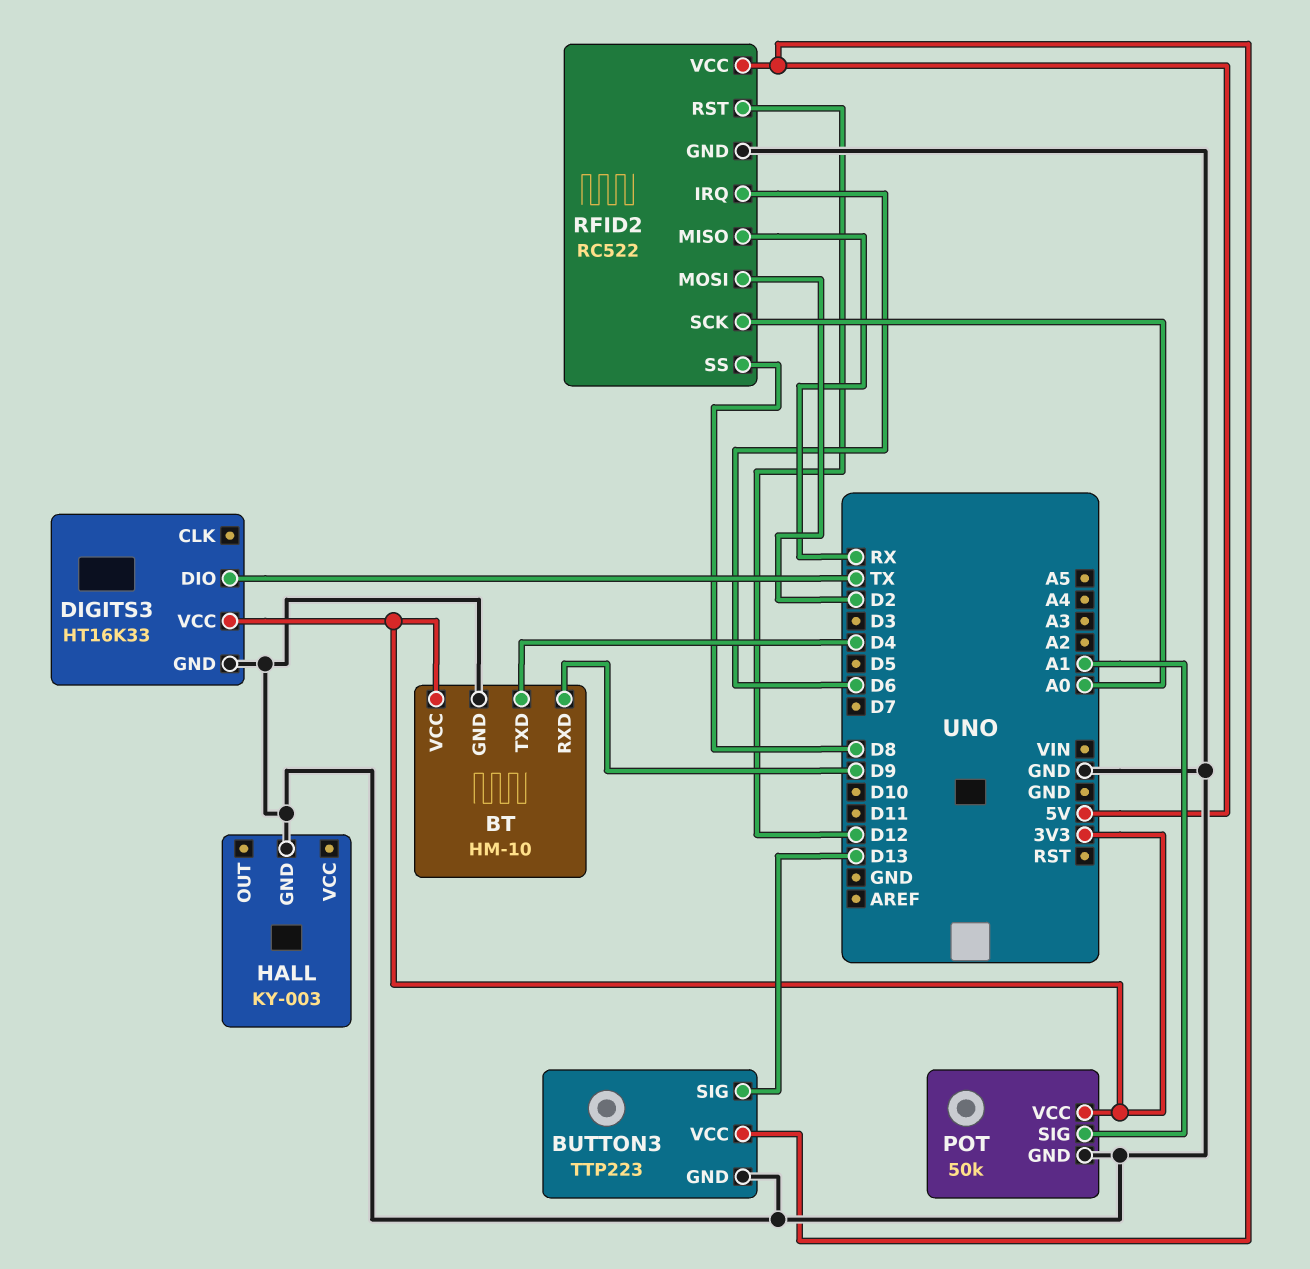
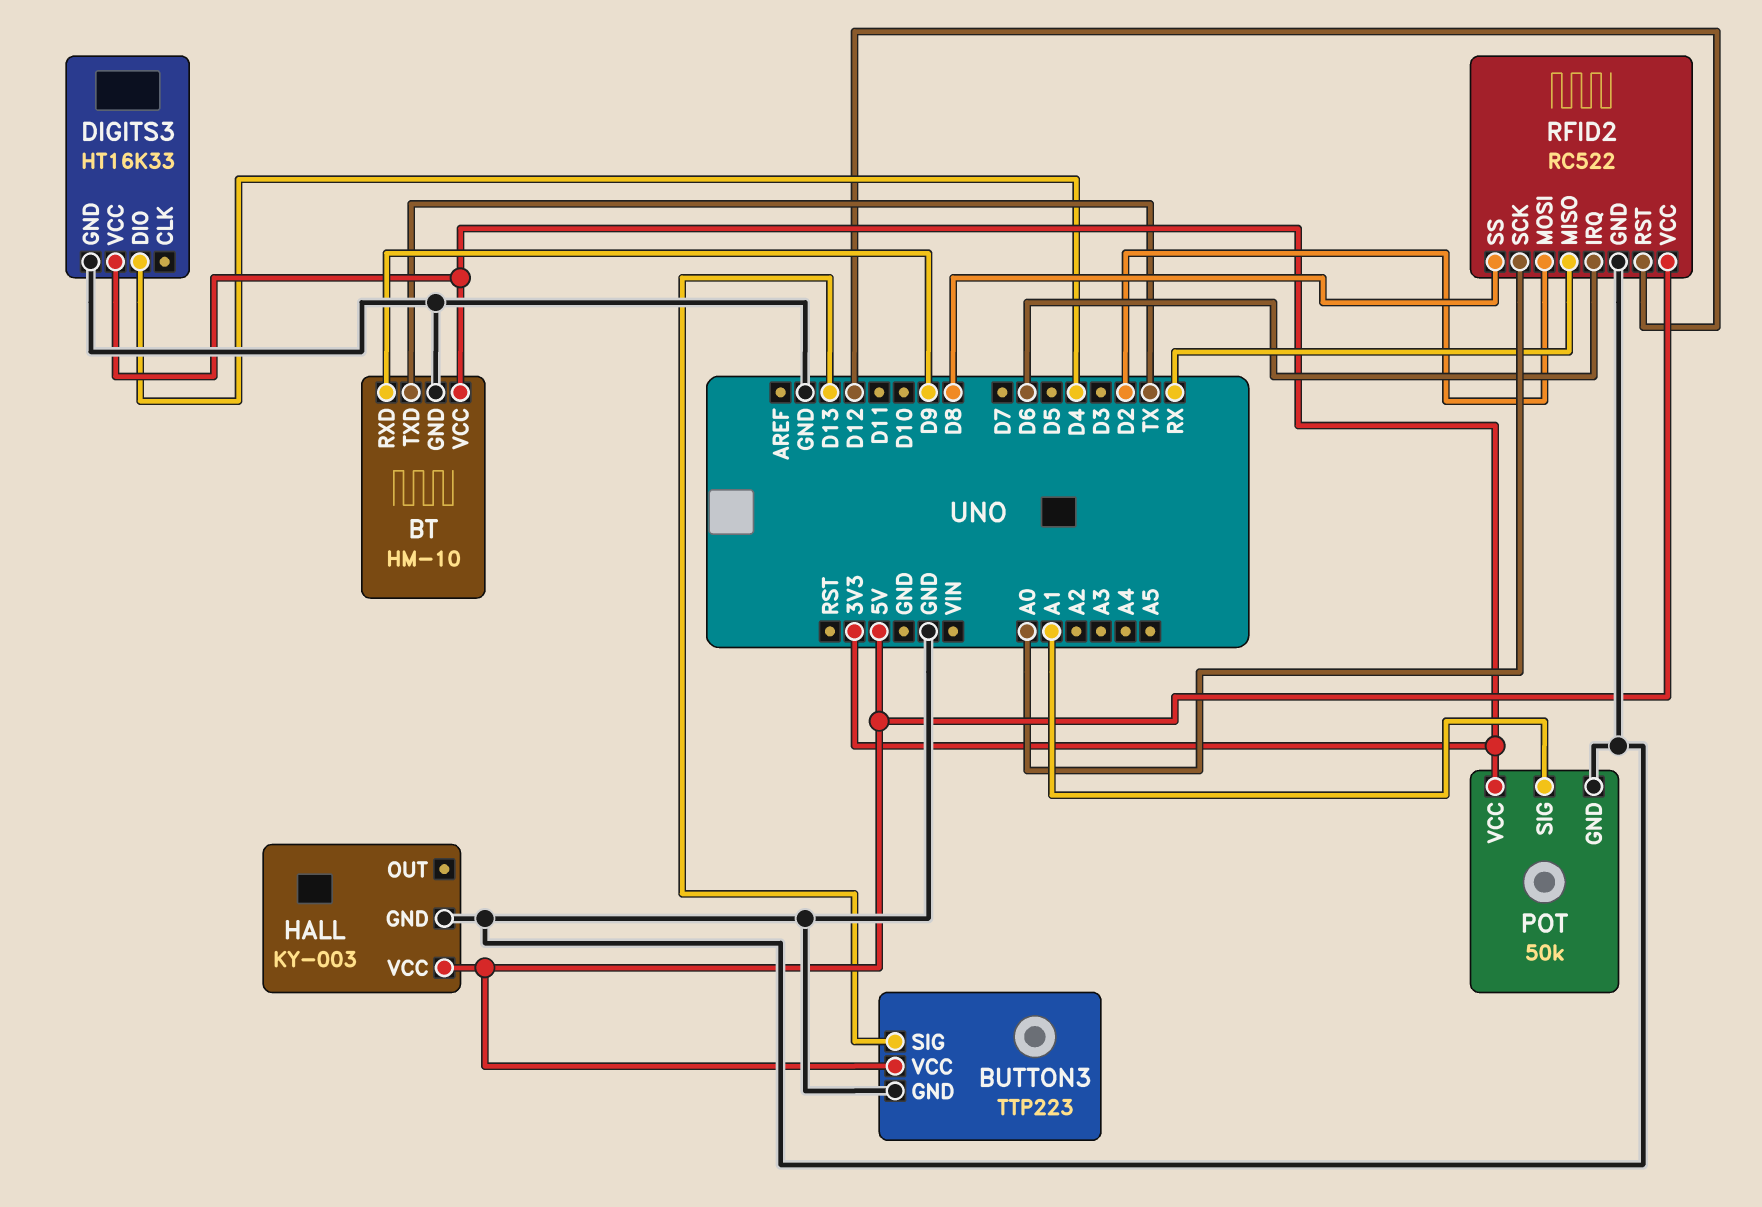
BT pin TXD: D4 -> TX
DIGITS3 pin DIO: TX -> D4
HALL pin VCC: none -> 5V

